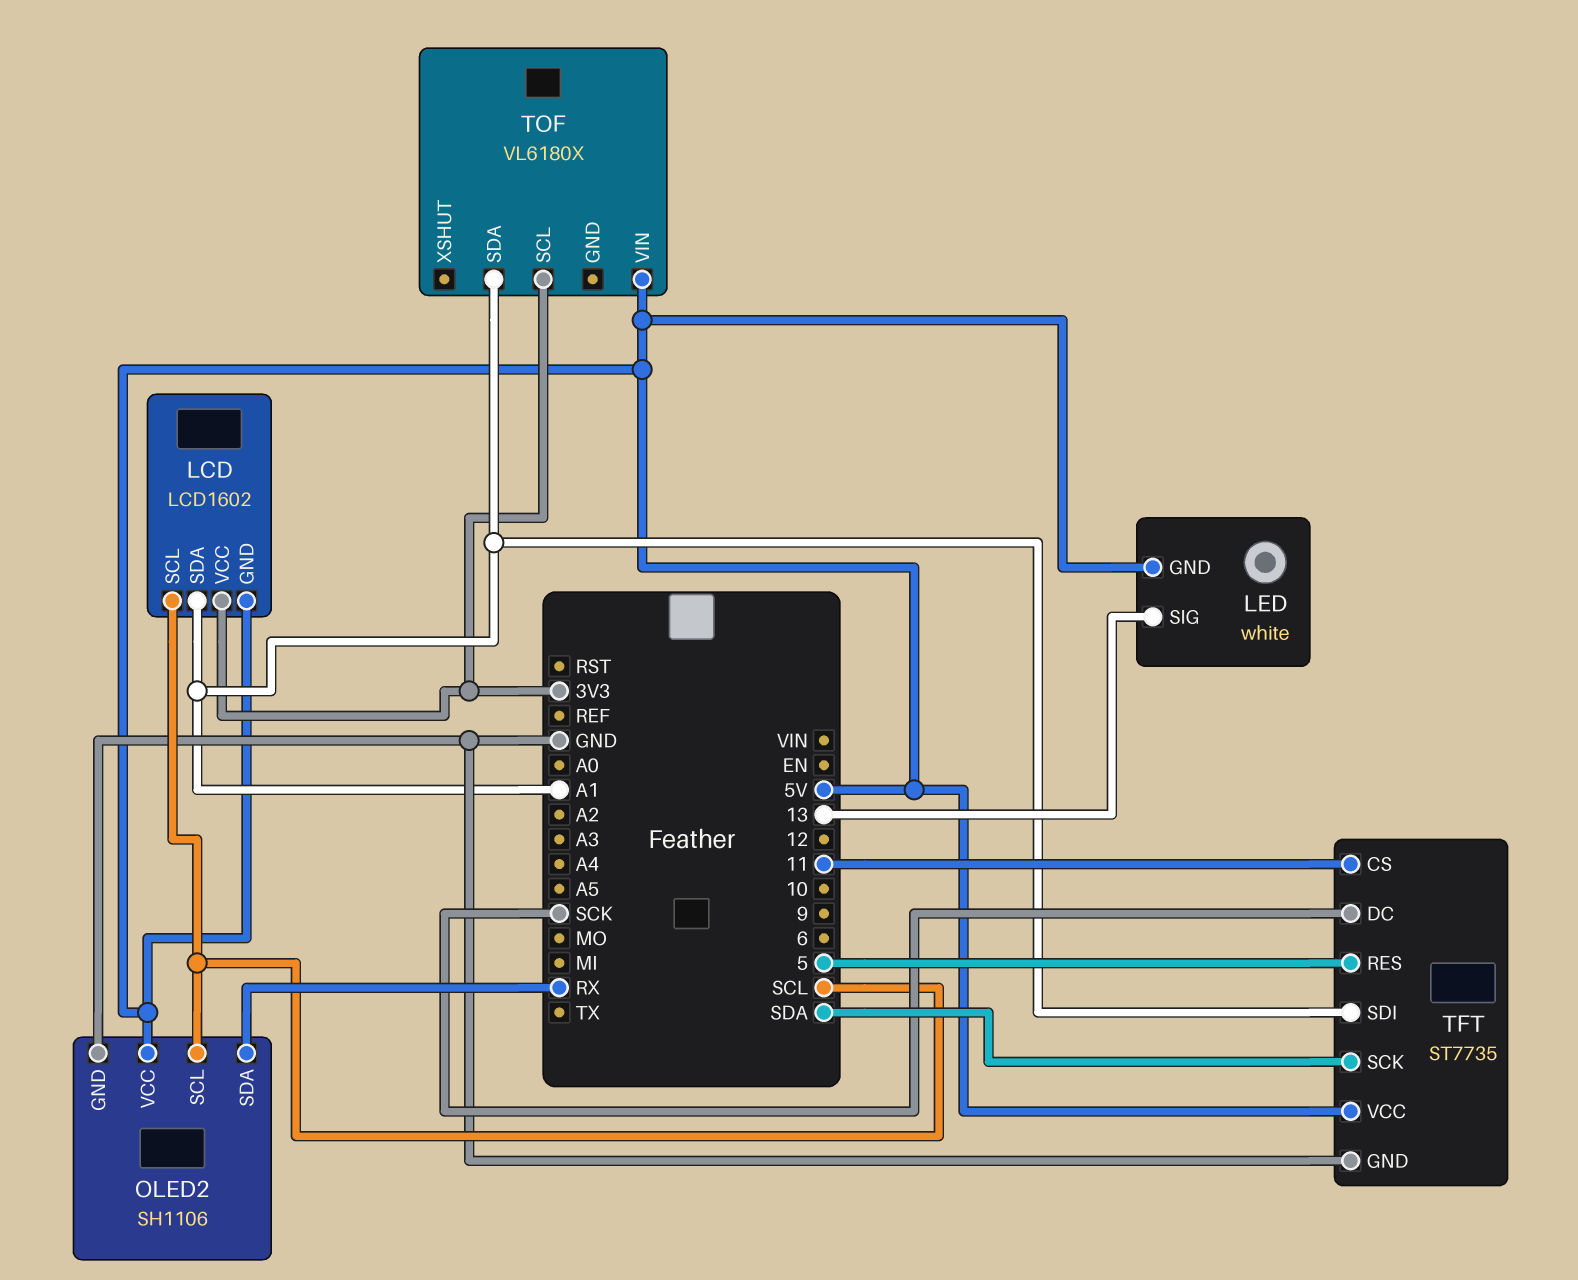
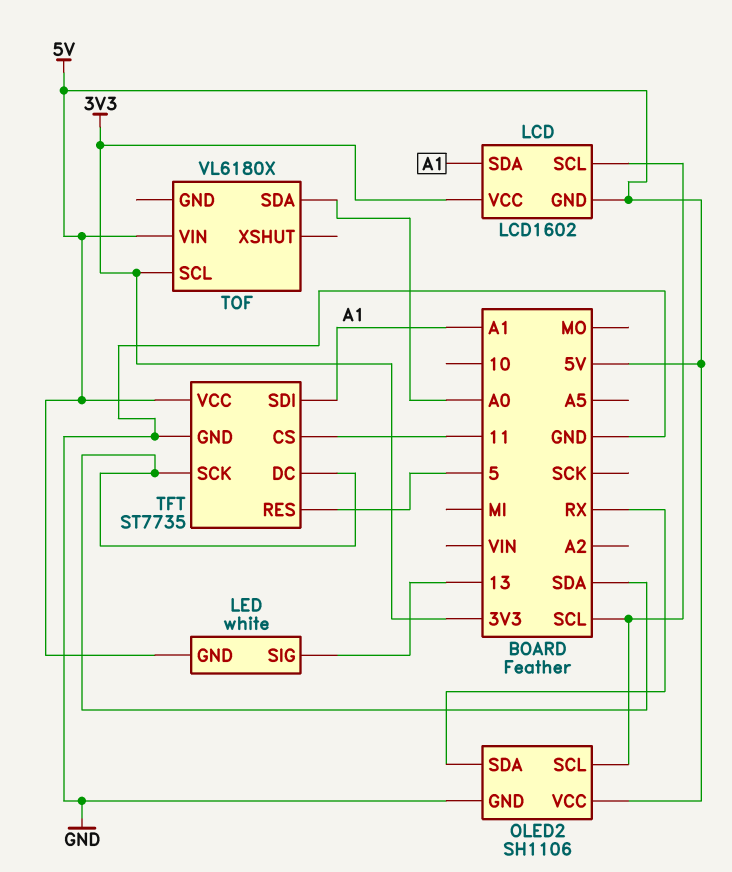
TFT pin DC: SCK -> SDA
TOF pin SDA: A1 -> A0

